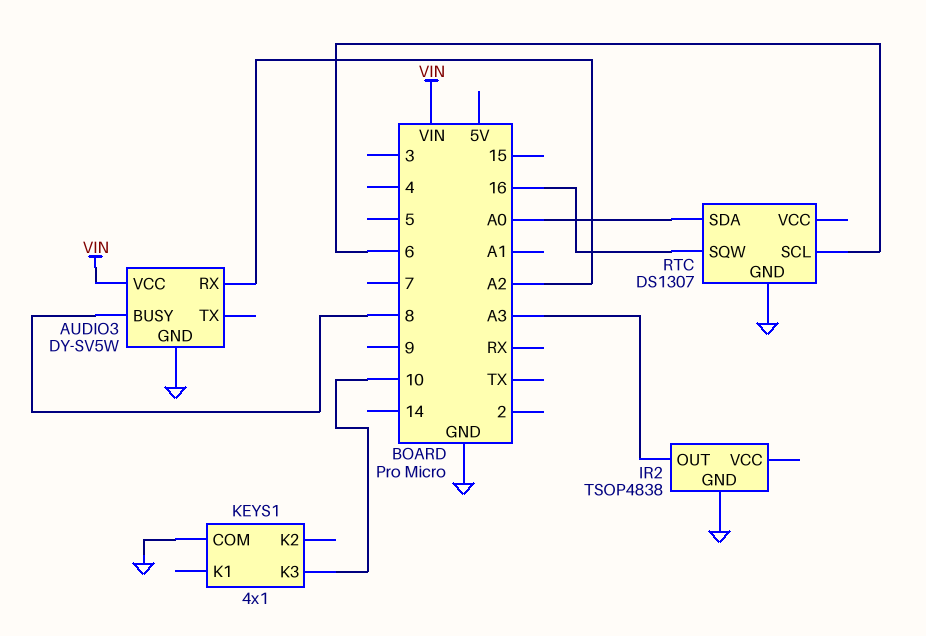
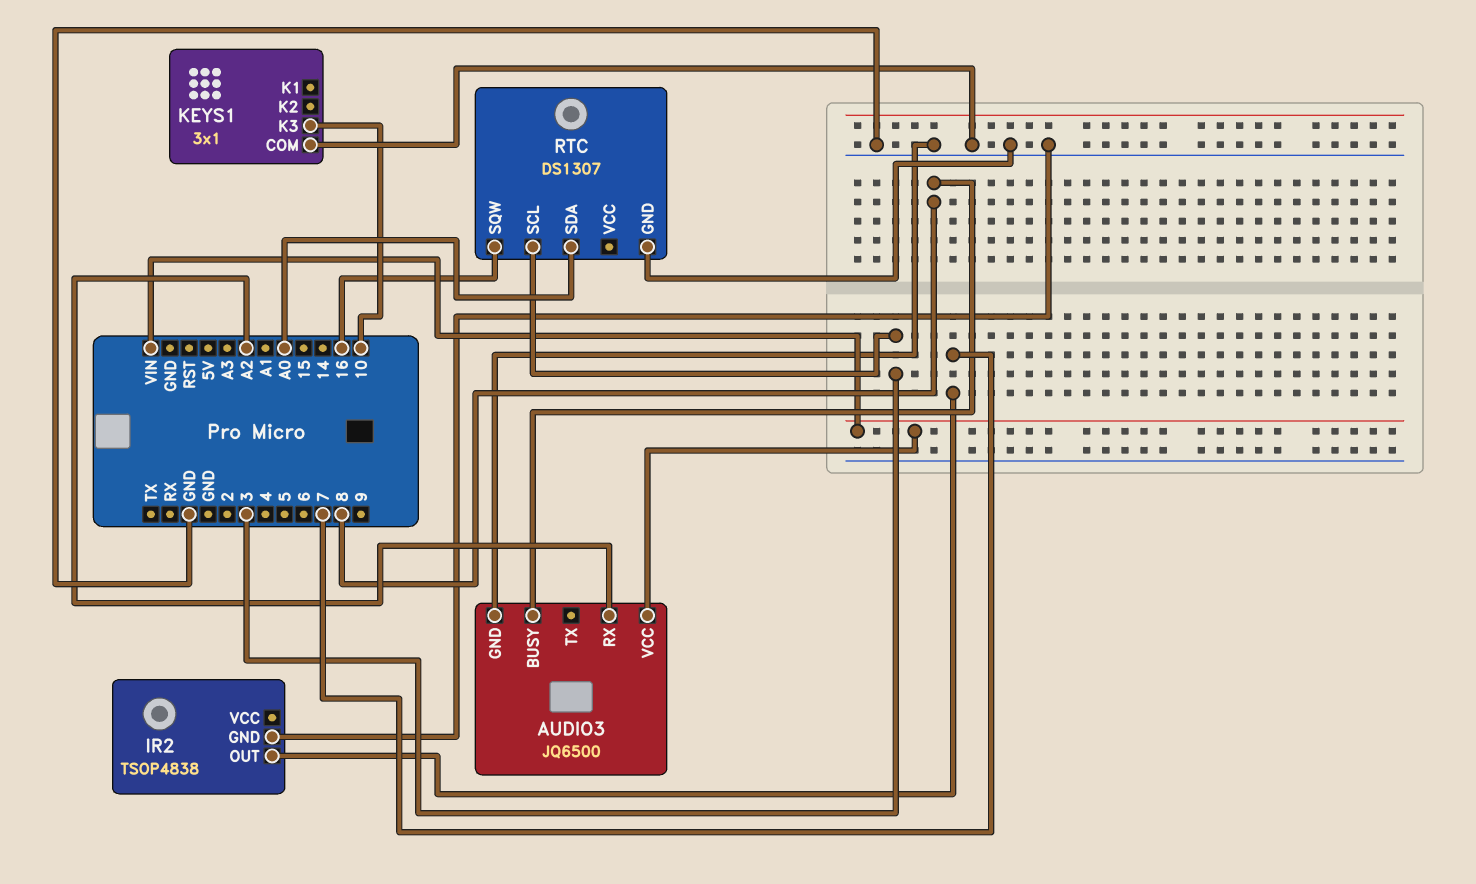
AUDIO3: DY-SV5W -> JQ6500
IR2 pin OUT: A3 -> 7
KEYS1: 4x1 -> 3x1
RTC pin SCL: 6 -> 3

